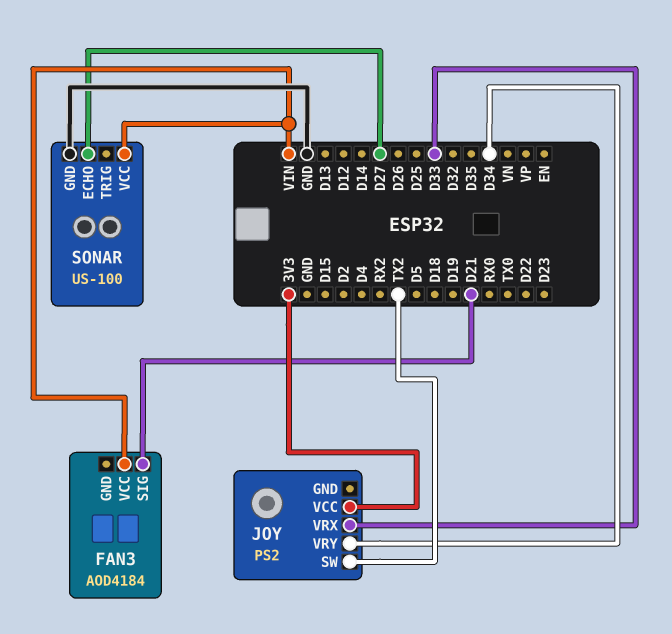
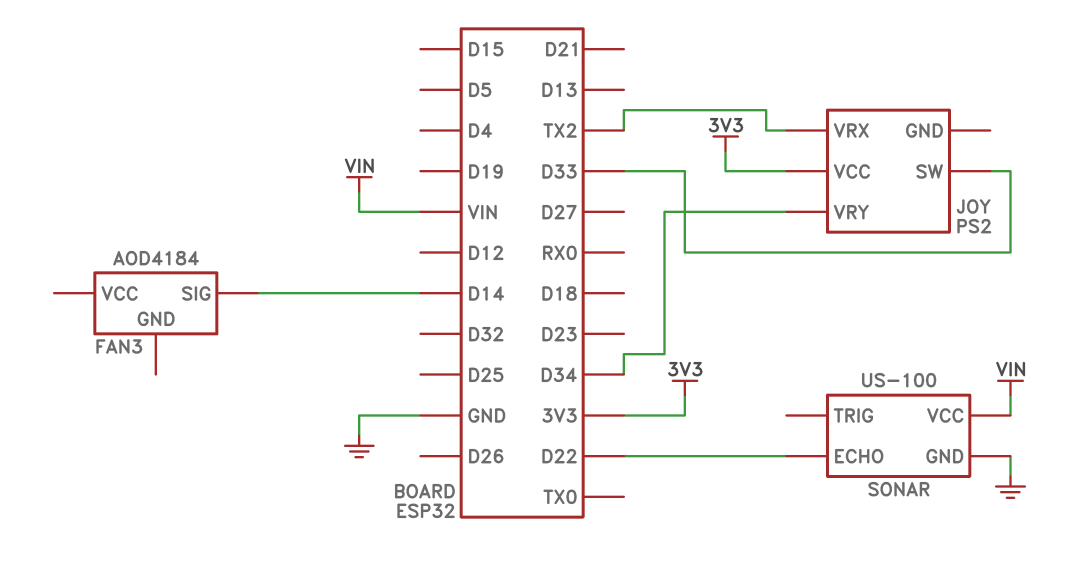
FAN3 pin SIG: D21 -> D14
FAN3 pin VCC: VIN -> none
JOY pin SW: TX2 -> D33
JOY pin VRX: D33 -> TX2
SONAR pin ECHO: D27 -> D22

